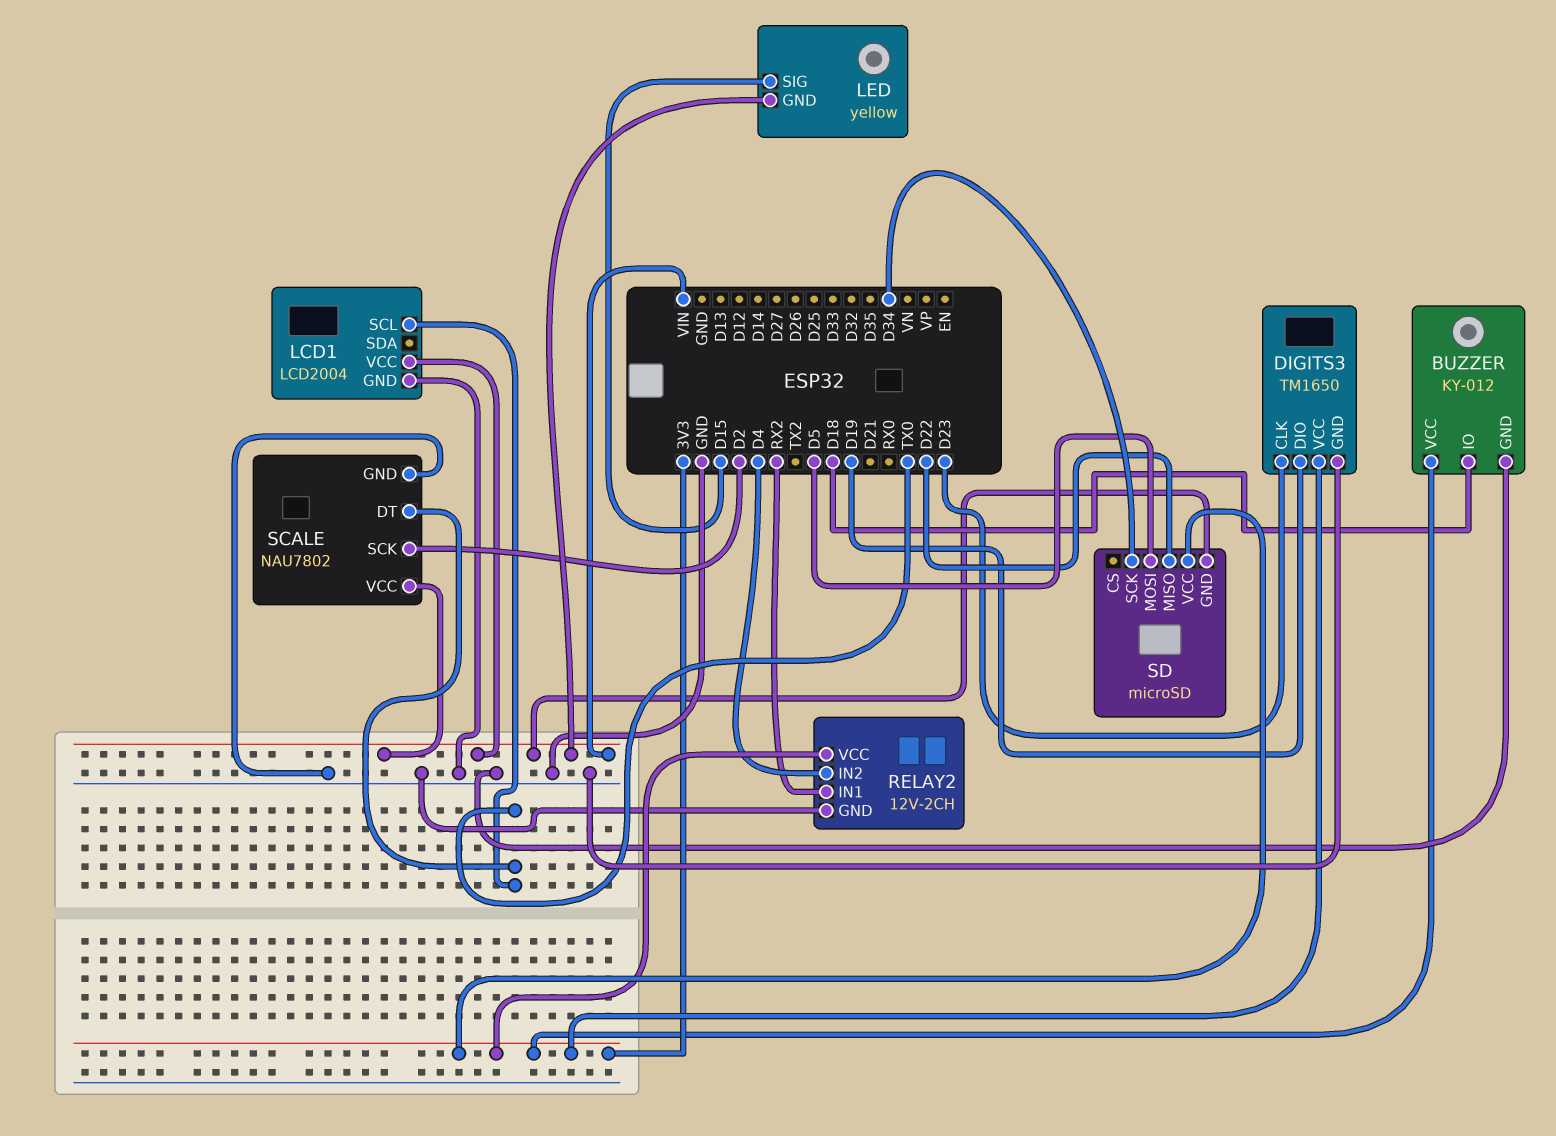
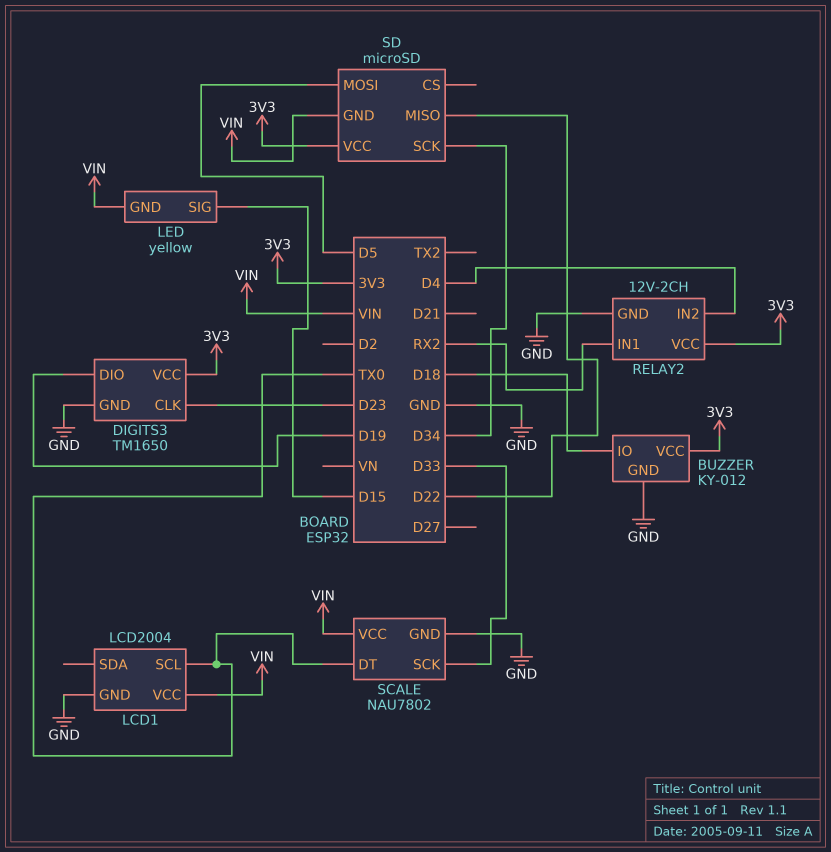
SCALE pin SCK: D2 -> D33

